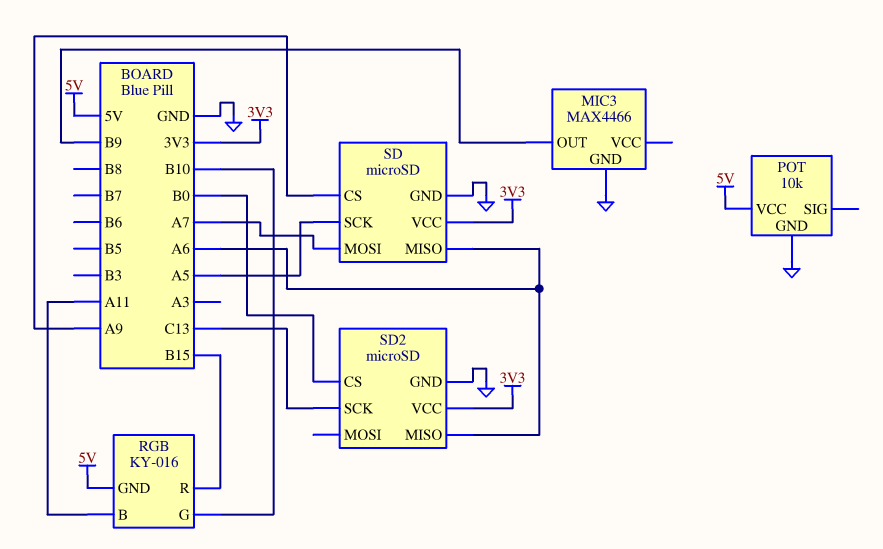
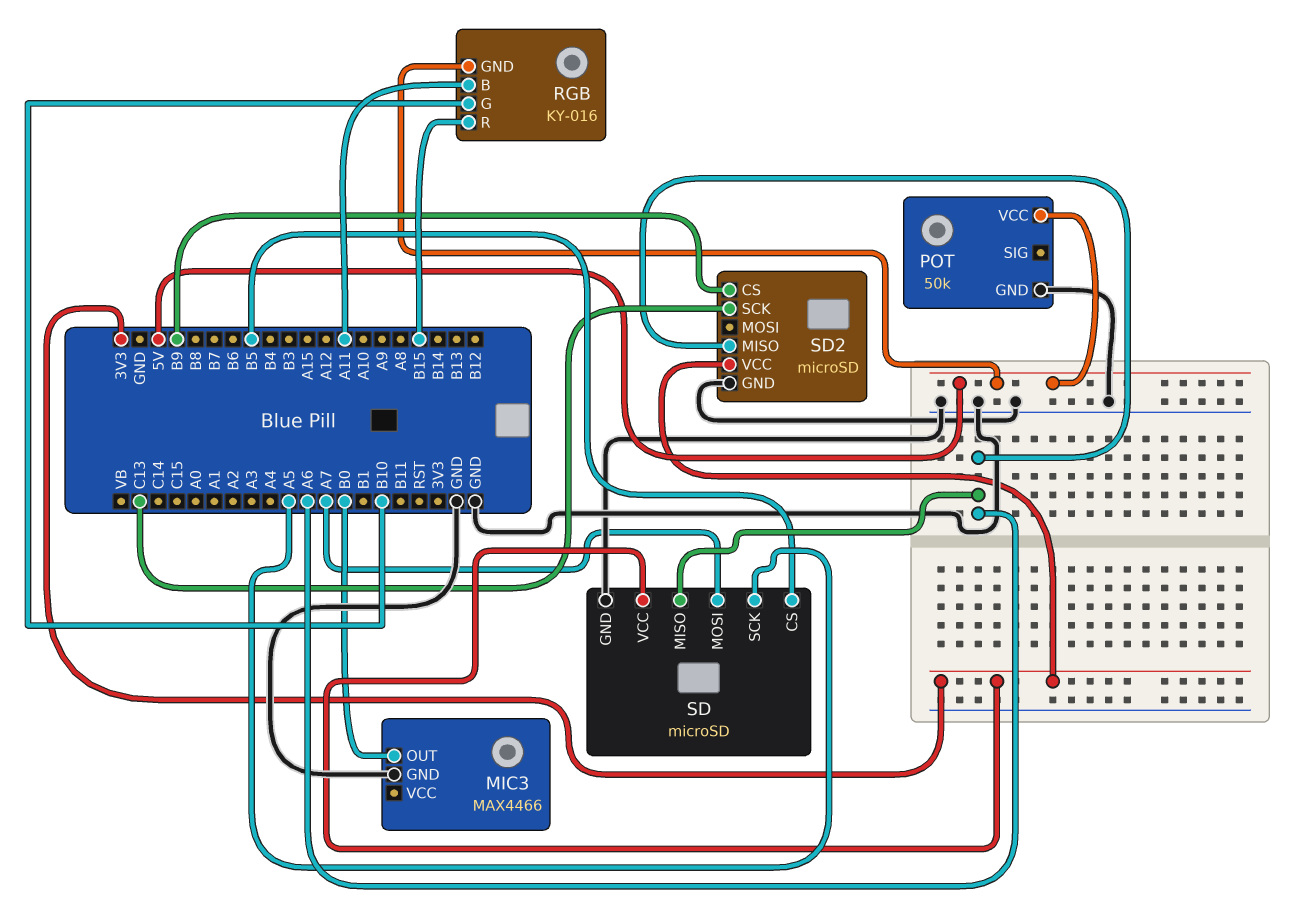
MIC3 pin OUT: B9 -> B0
POT: 10k -> 50k
SD pin CS: A9 -> B5
SD2 pin CS: B0 -> B9

